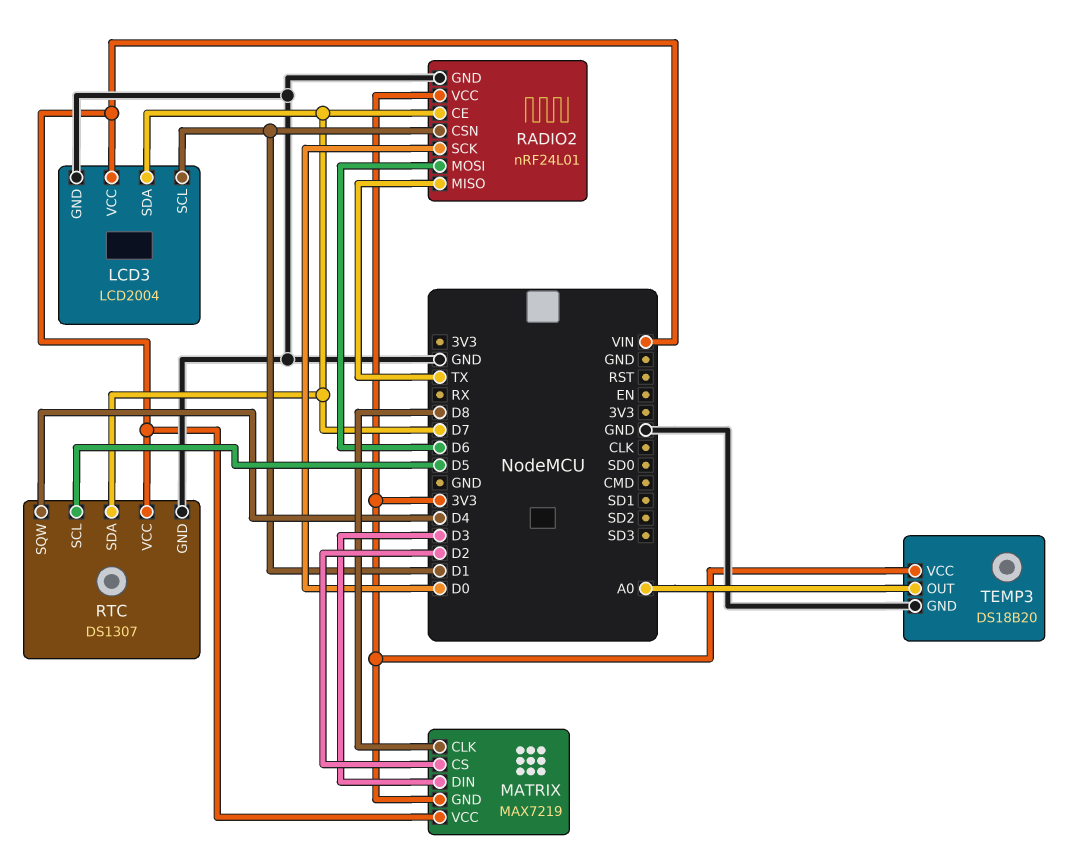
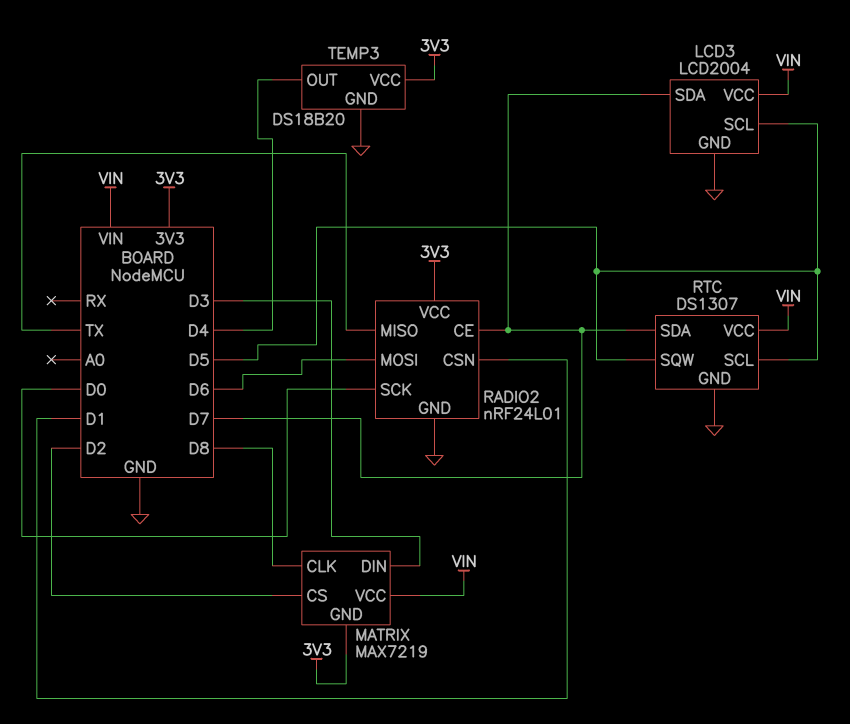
LCD3 pin SCL: D1 -> D5
RTC pin SQW: D4 -> D5
TEMP3 pin OUT: A0 -> D4

